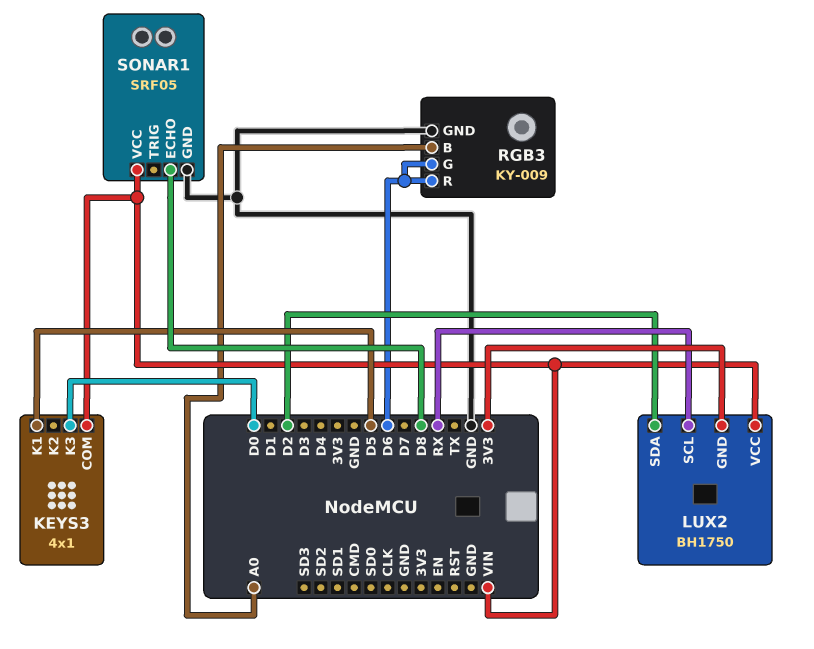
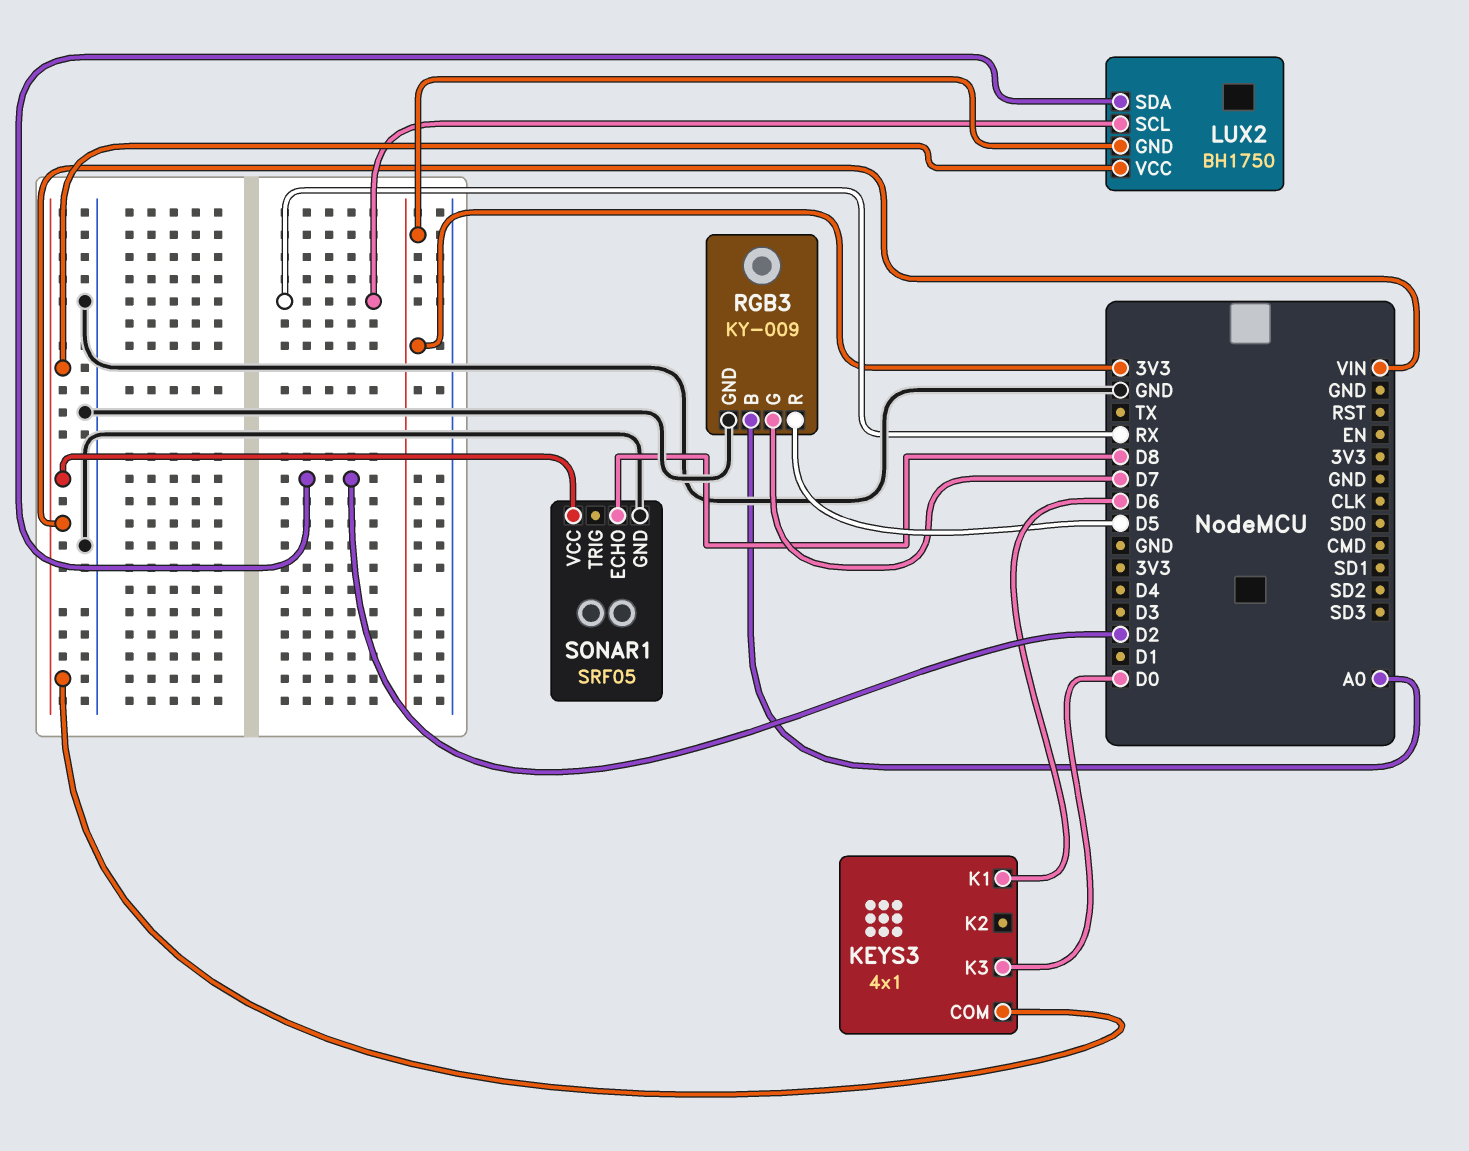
KEYS3 pin K1: D5 -> D6
RGB3 pin G: D6 -> D7
RGB3 pin R: D6 -> D5

